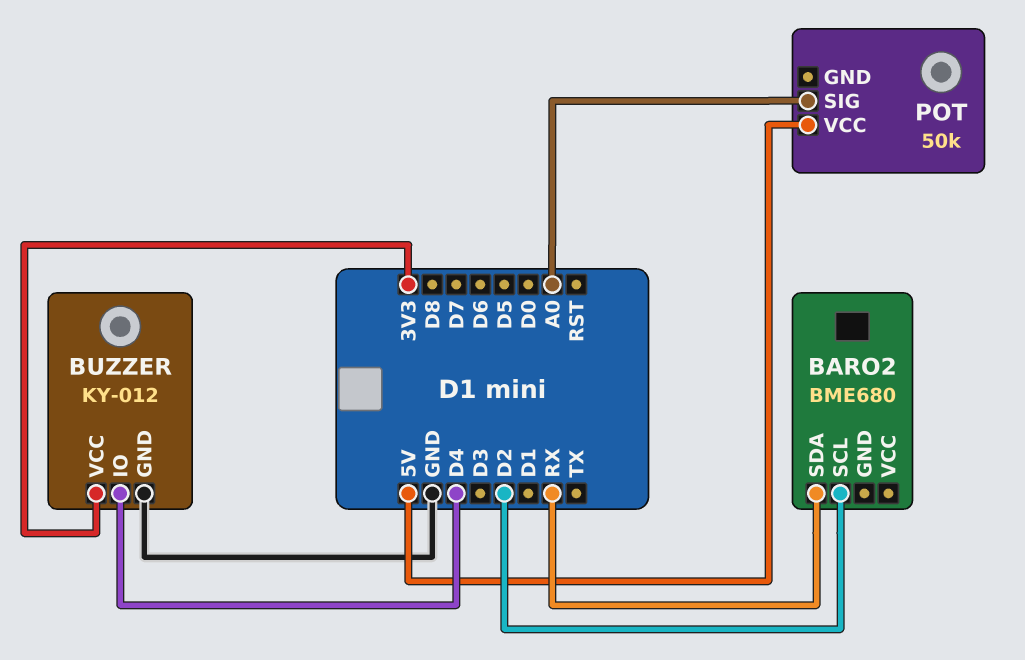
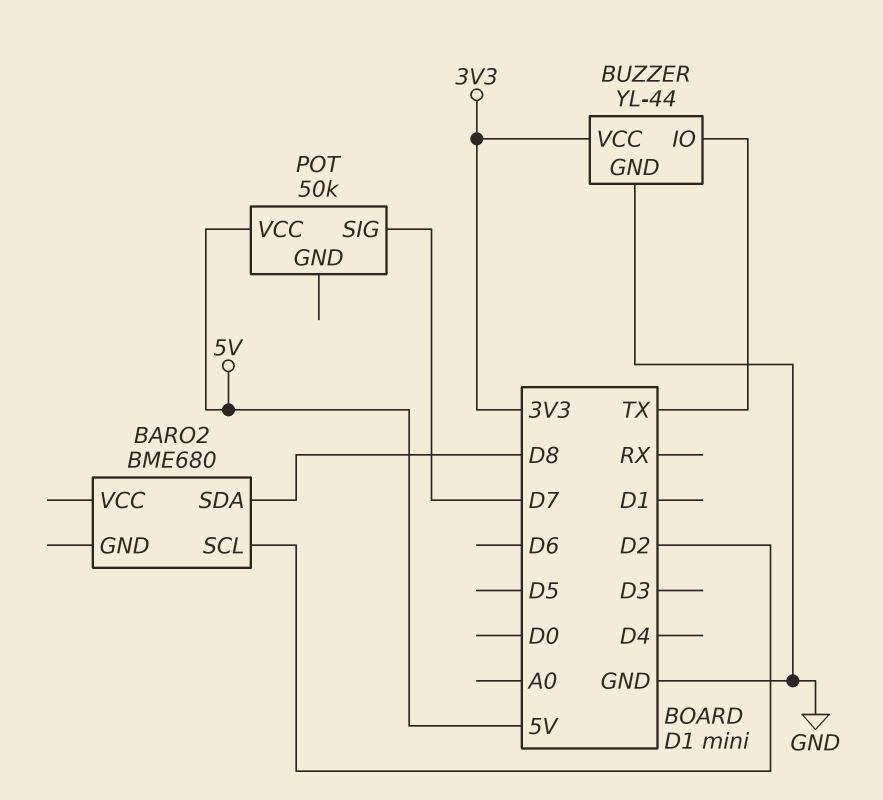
BARO2 pin SDA: RX -> D8
BUZZER: KY-012 -> YL-44
BUZZER pin IO: D4 -> TX
POT pin SIG: A0 -> D7

